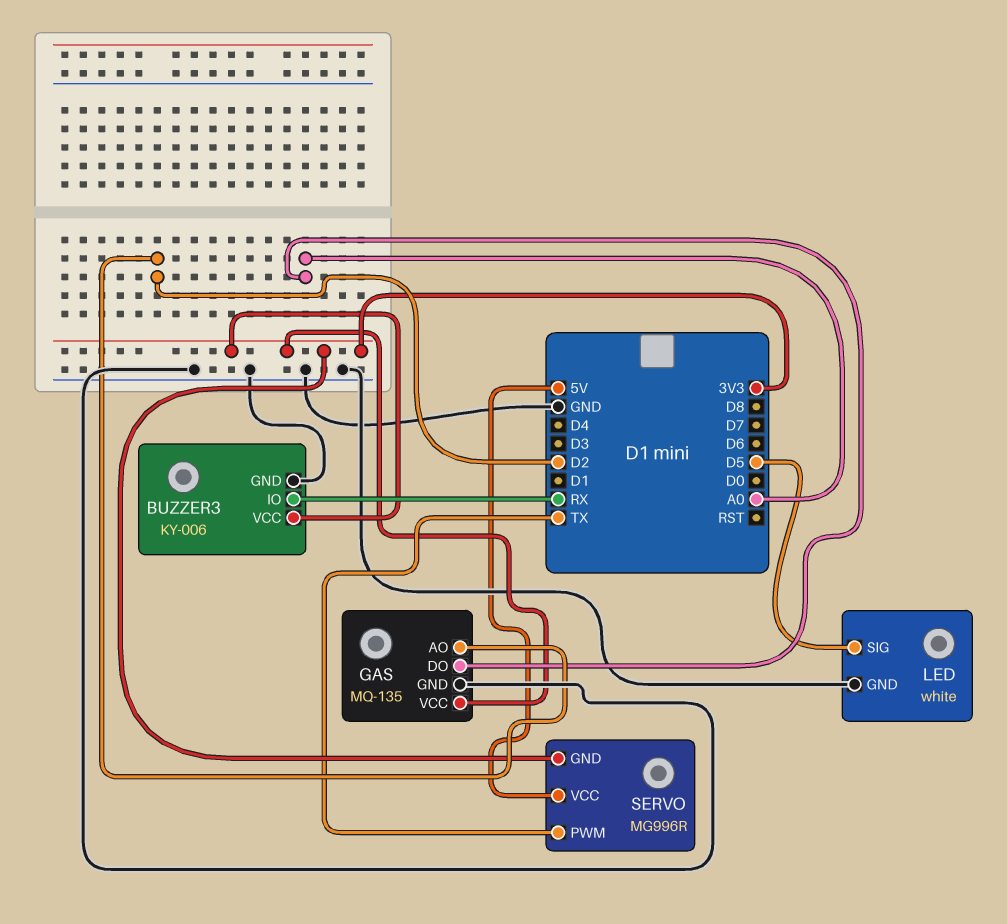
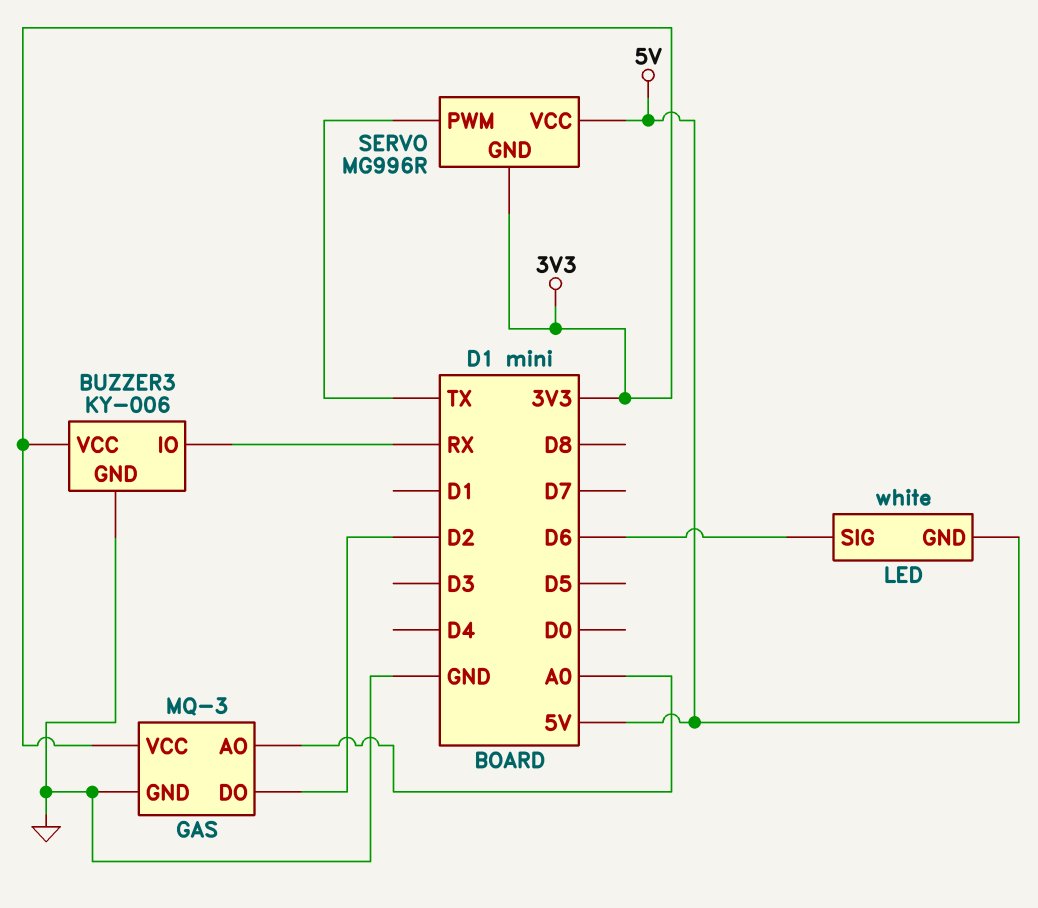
GAS: MQ-135 -> MQ-3
GAS pin AO: D2 -> A0
GAS pin DO: A0 -> D2
LED pin GND: GND -> 5V
LED pin SIG: D5 -> D6

